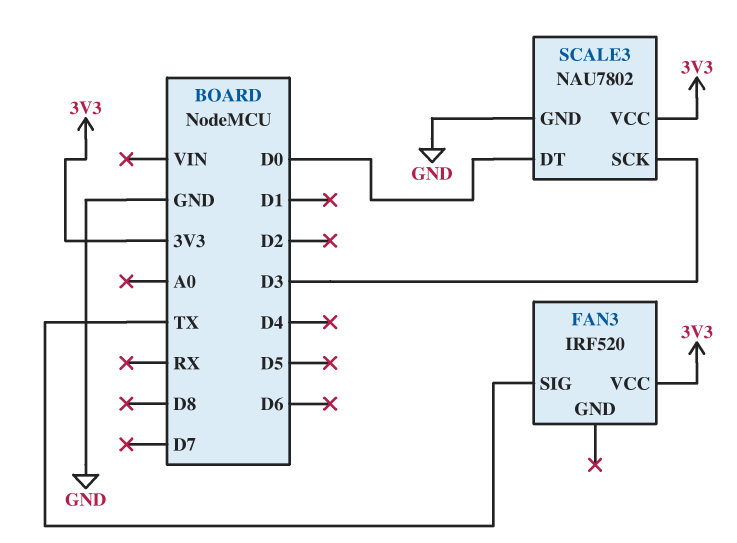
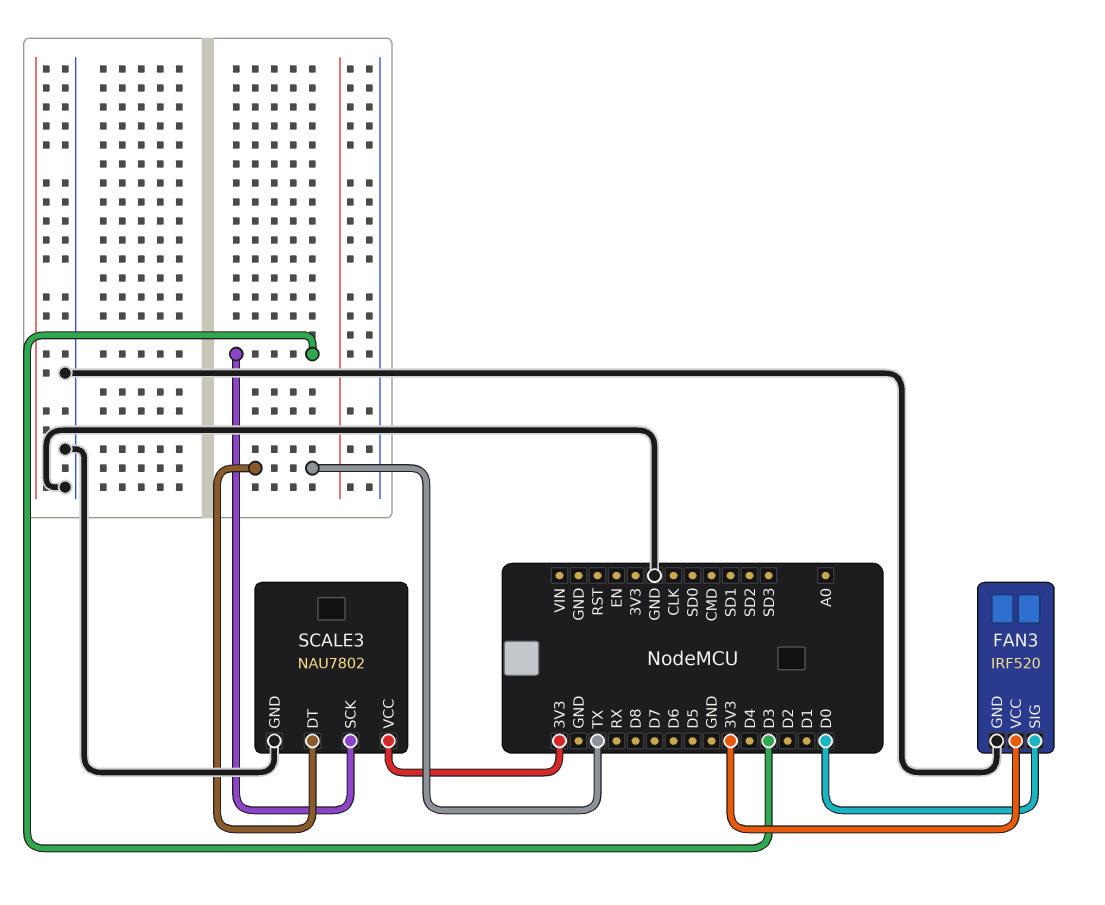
FAN3 pin GND: none -> GND
FAN3 pin SIG: TX -> D0
SCALE3 pin DT: D0 -> TX

